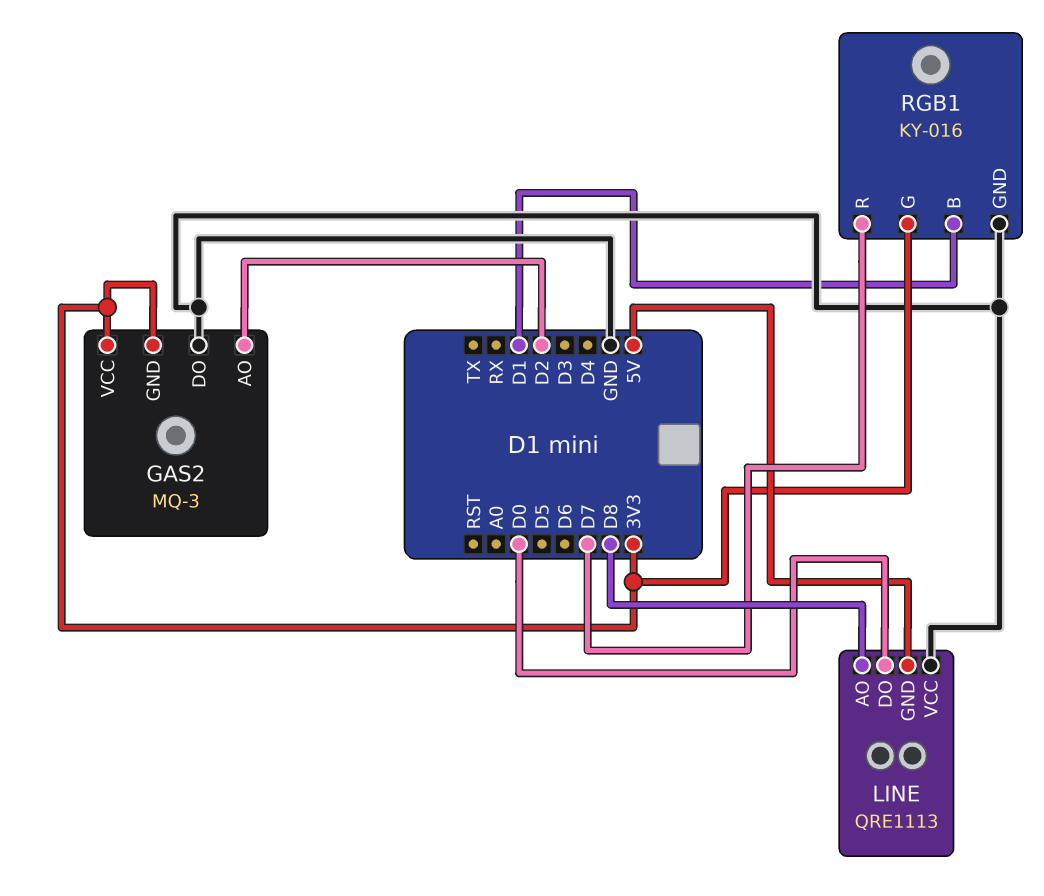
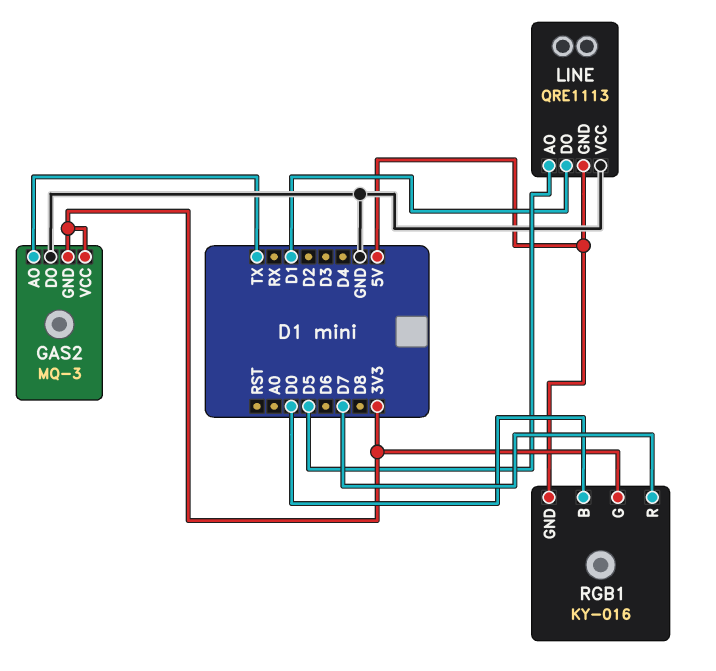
GAS2 pin AO: D2 -> TX
LINE pin AO: D8 -> D5
LINE pin DO: D0 -> D1
RGB1 pin B: D1 -> D0
RGB1 pin GND: GND -> 5V

